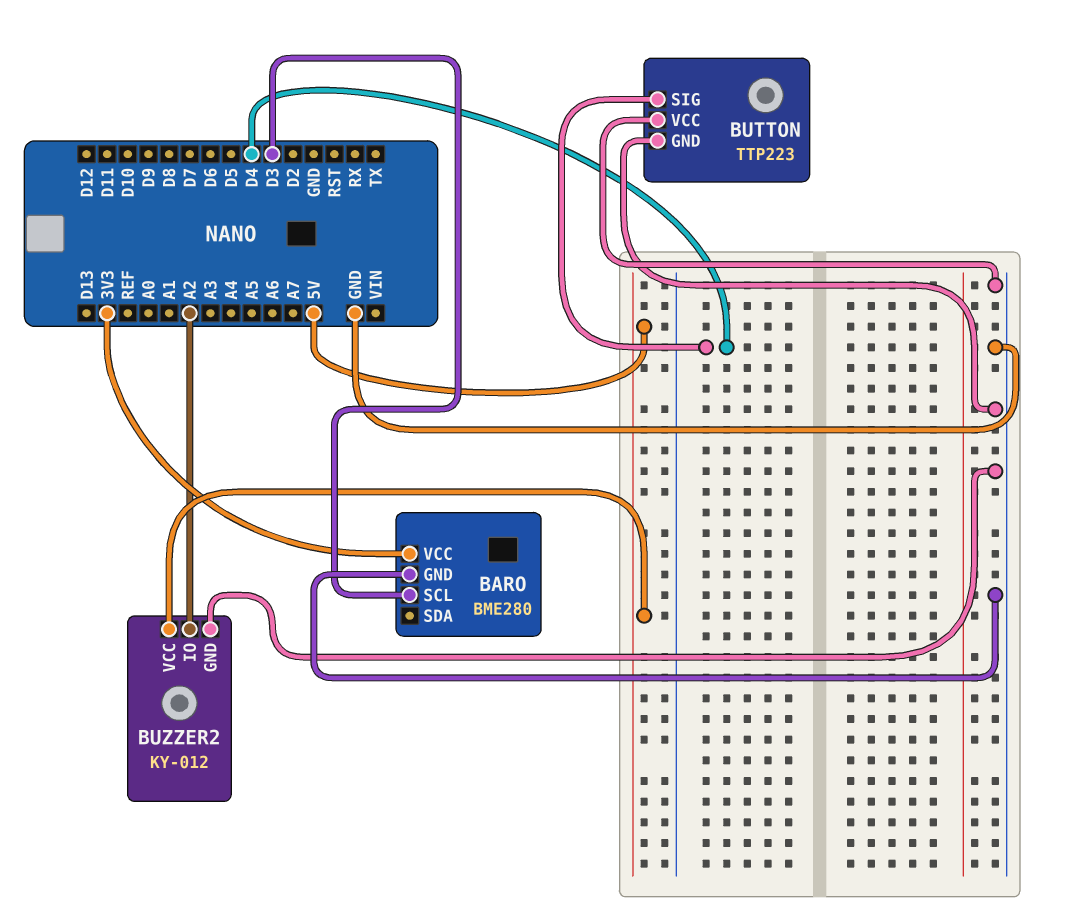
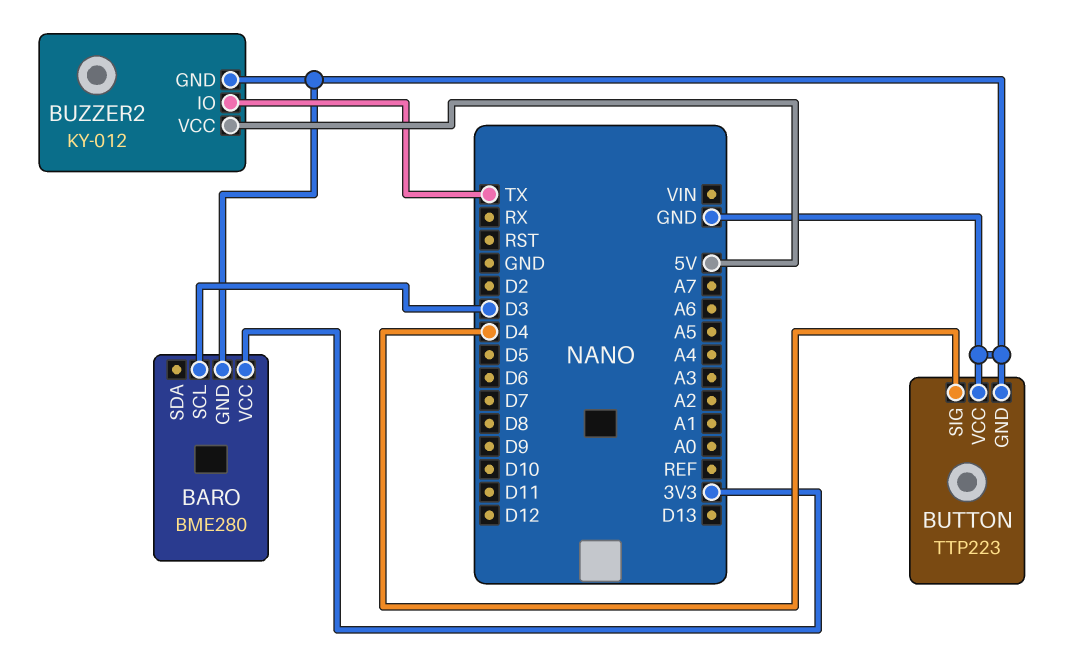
BUZZER2 pin IO: A2 -> TX

